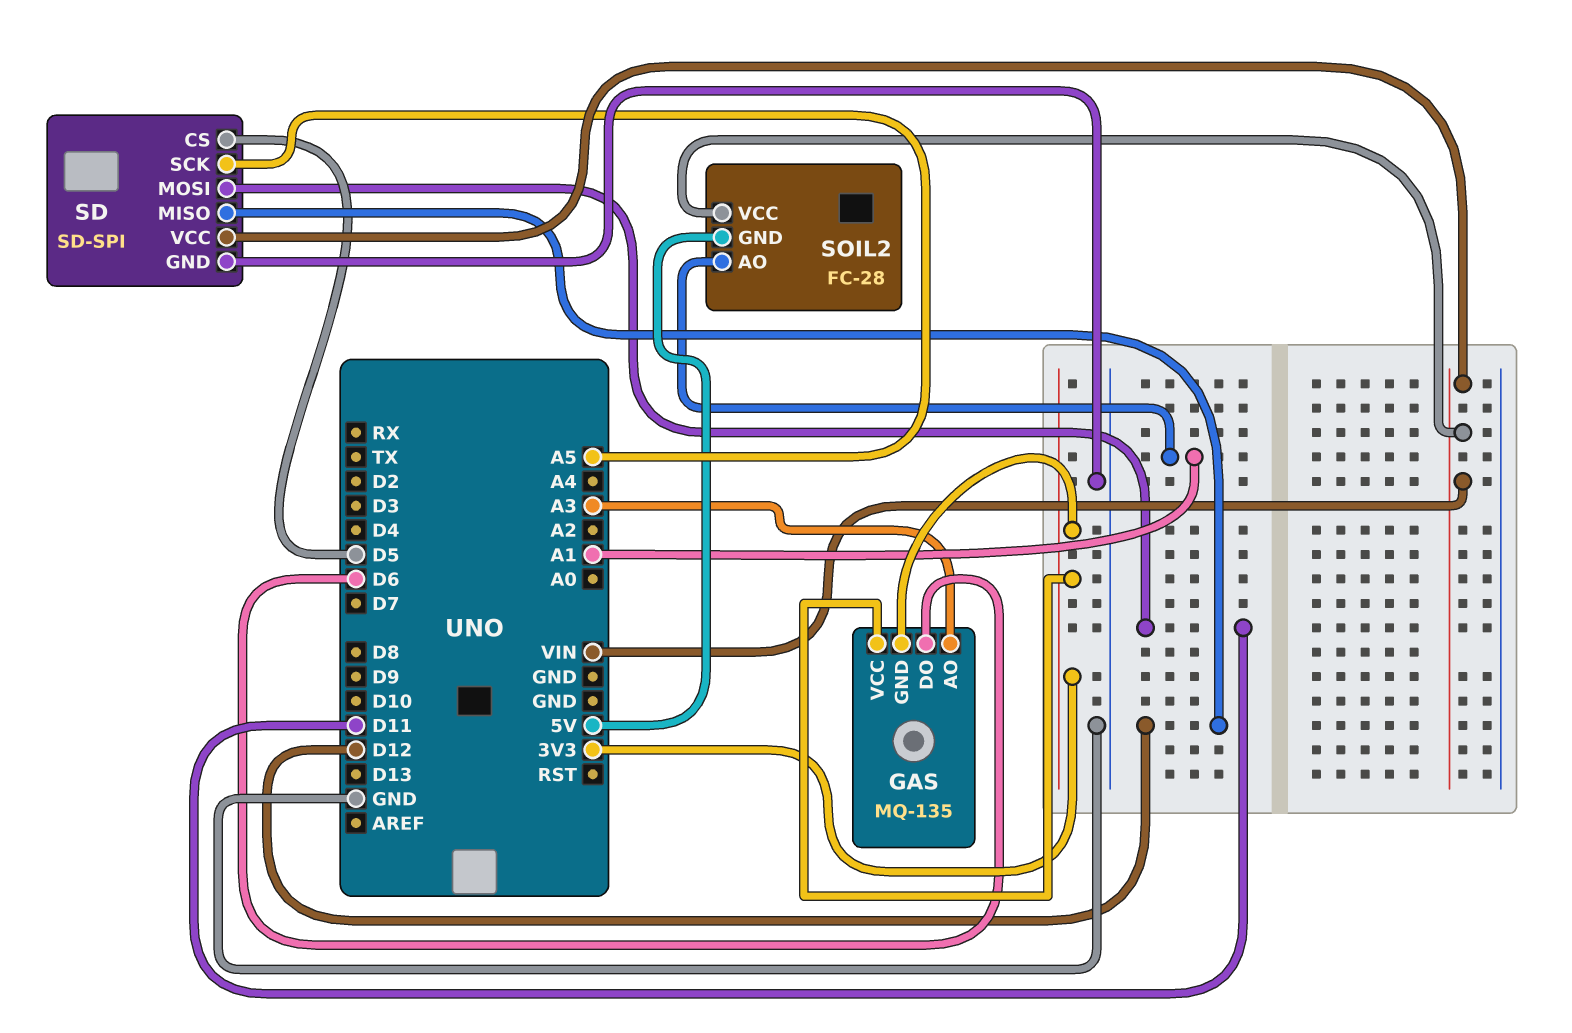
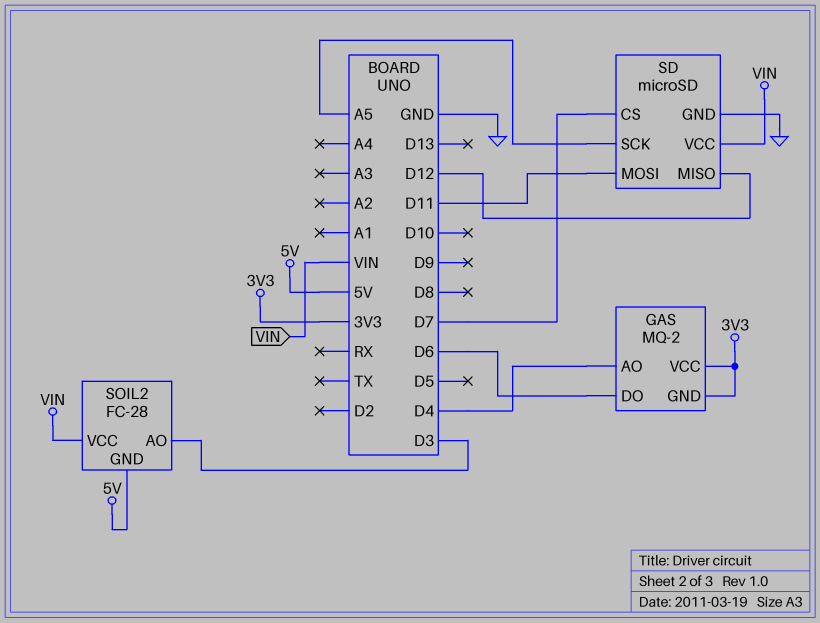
GAS: MQ-135 -> MQ-2
GAS pin AO: A3 -> D4
SD: SD-SPI -> microSD
SD pin CS: D5 -> D7
SOIL2 pin AO: A1 -> D3

